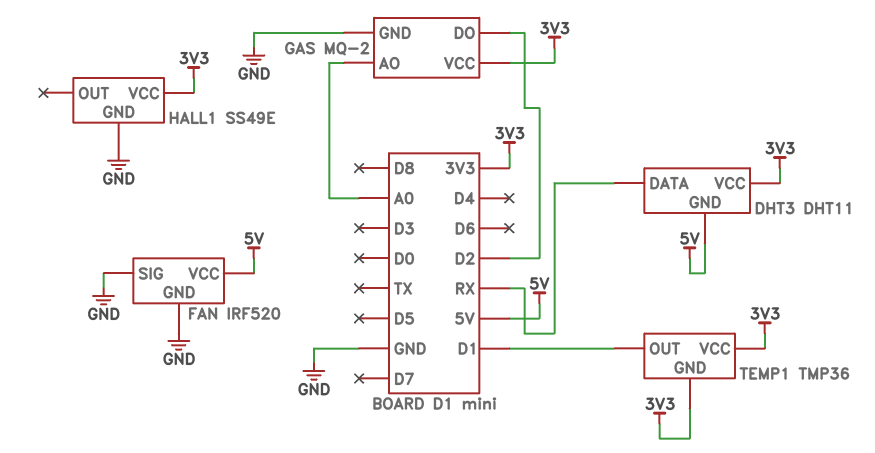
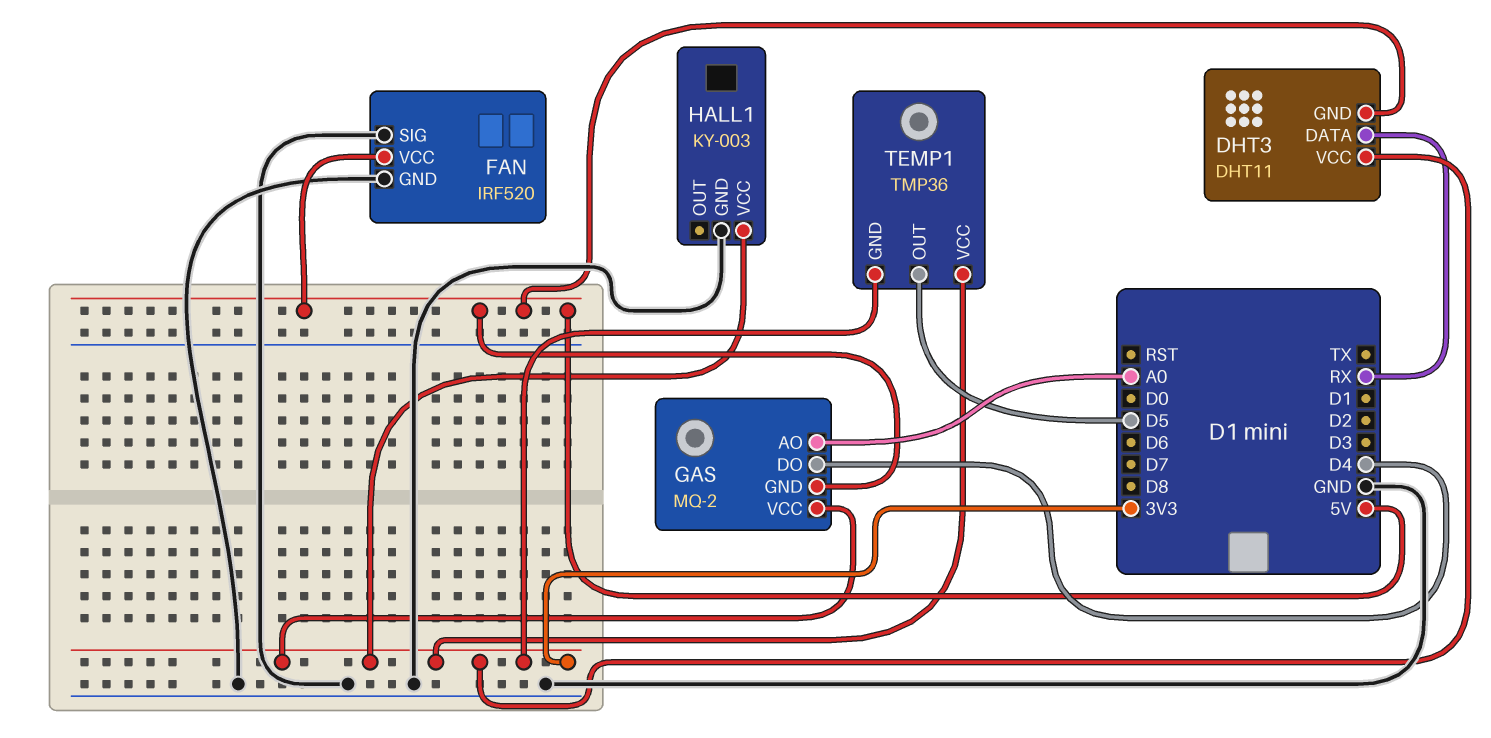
GAS pin DO: D2 -> D4
GAS pin GND: GND -> 5V
HALL1: SS49E -> KY-003
TEMP1 pin OUT: D1 -> D5

